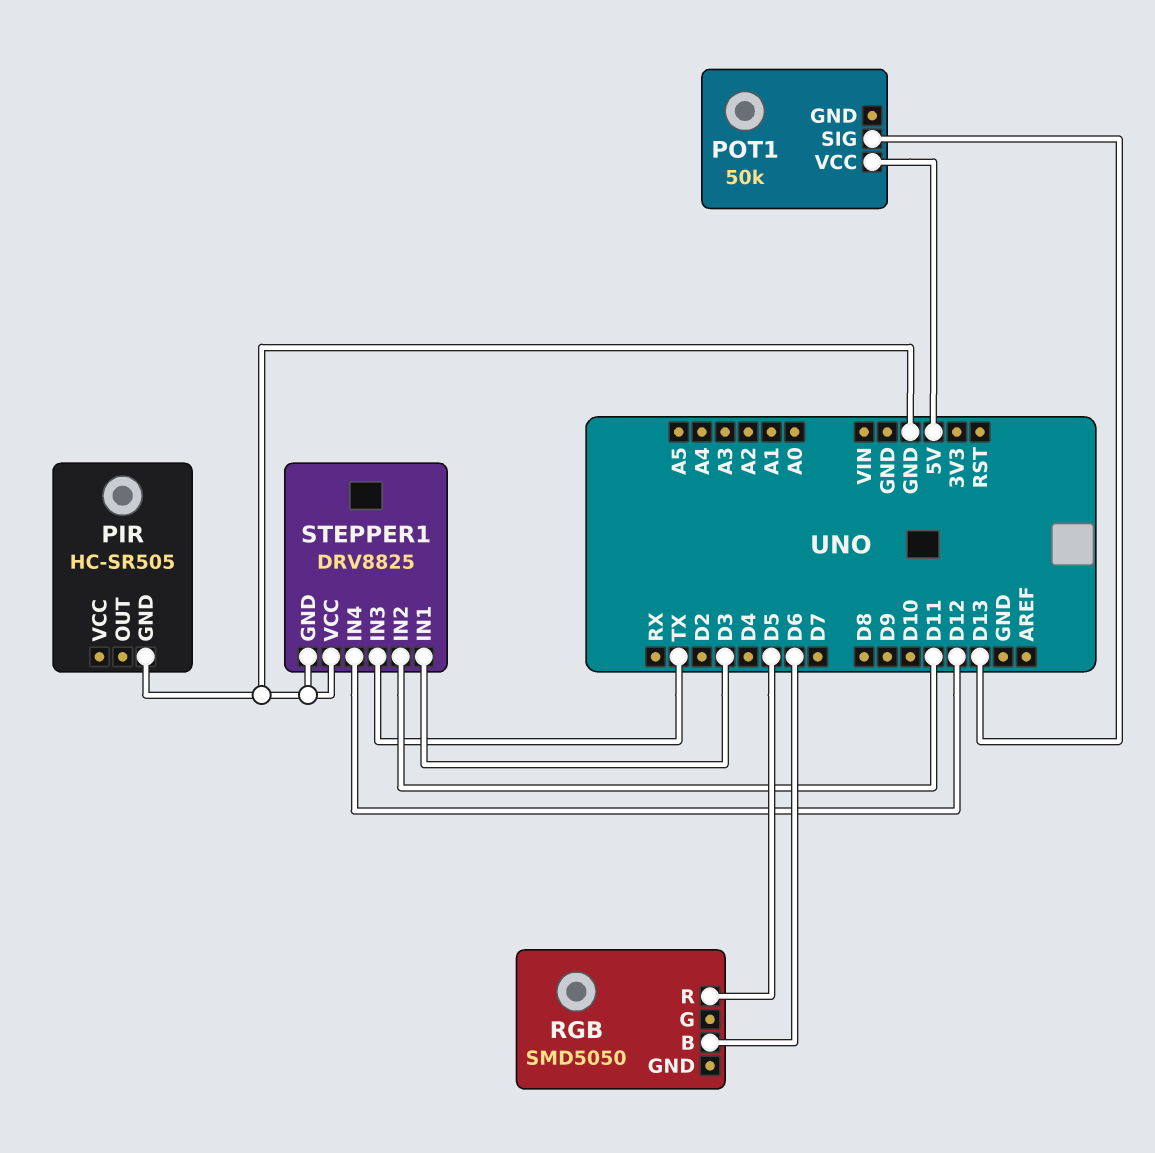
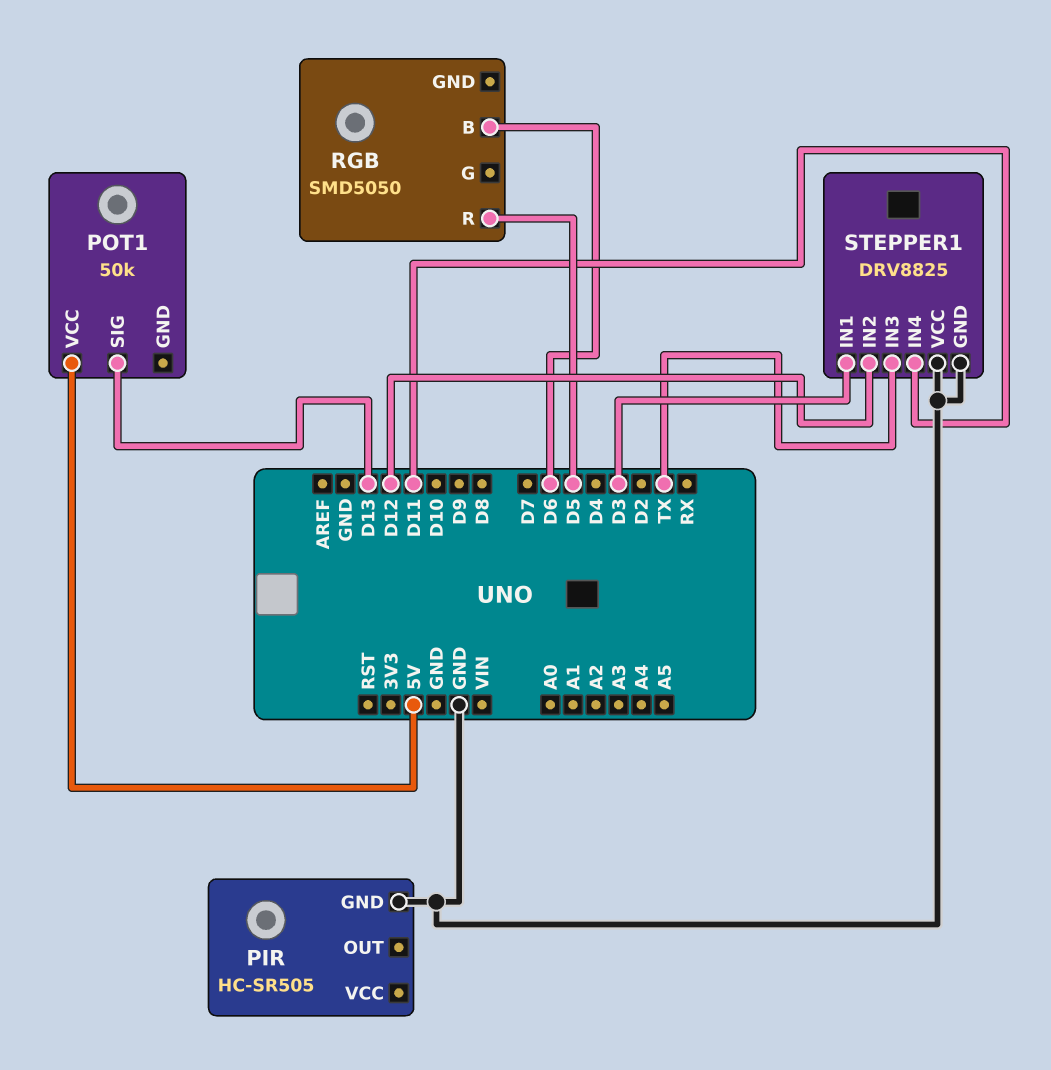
STEPPER1 pin IN2: D11 -> D12
STEPPER1 pin IN4: D12 -> D11

